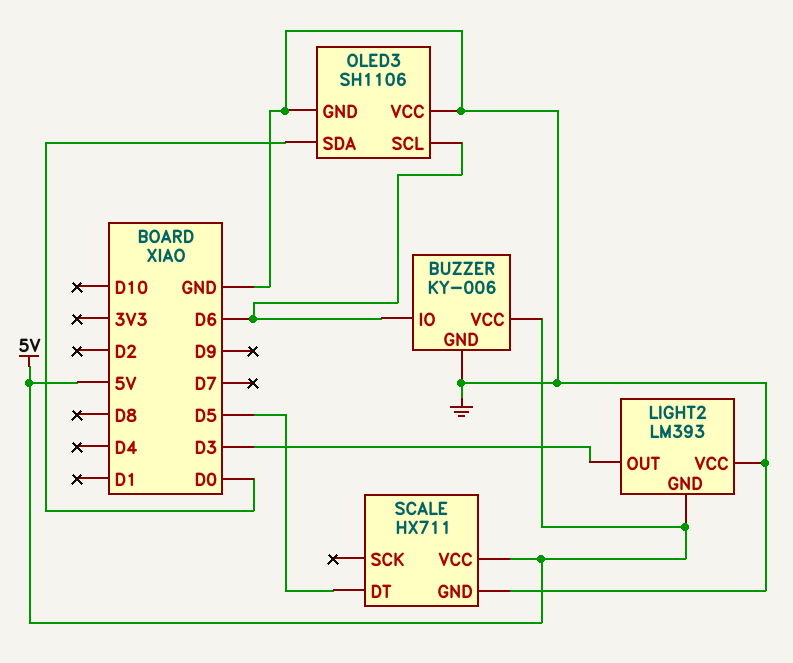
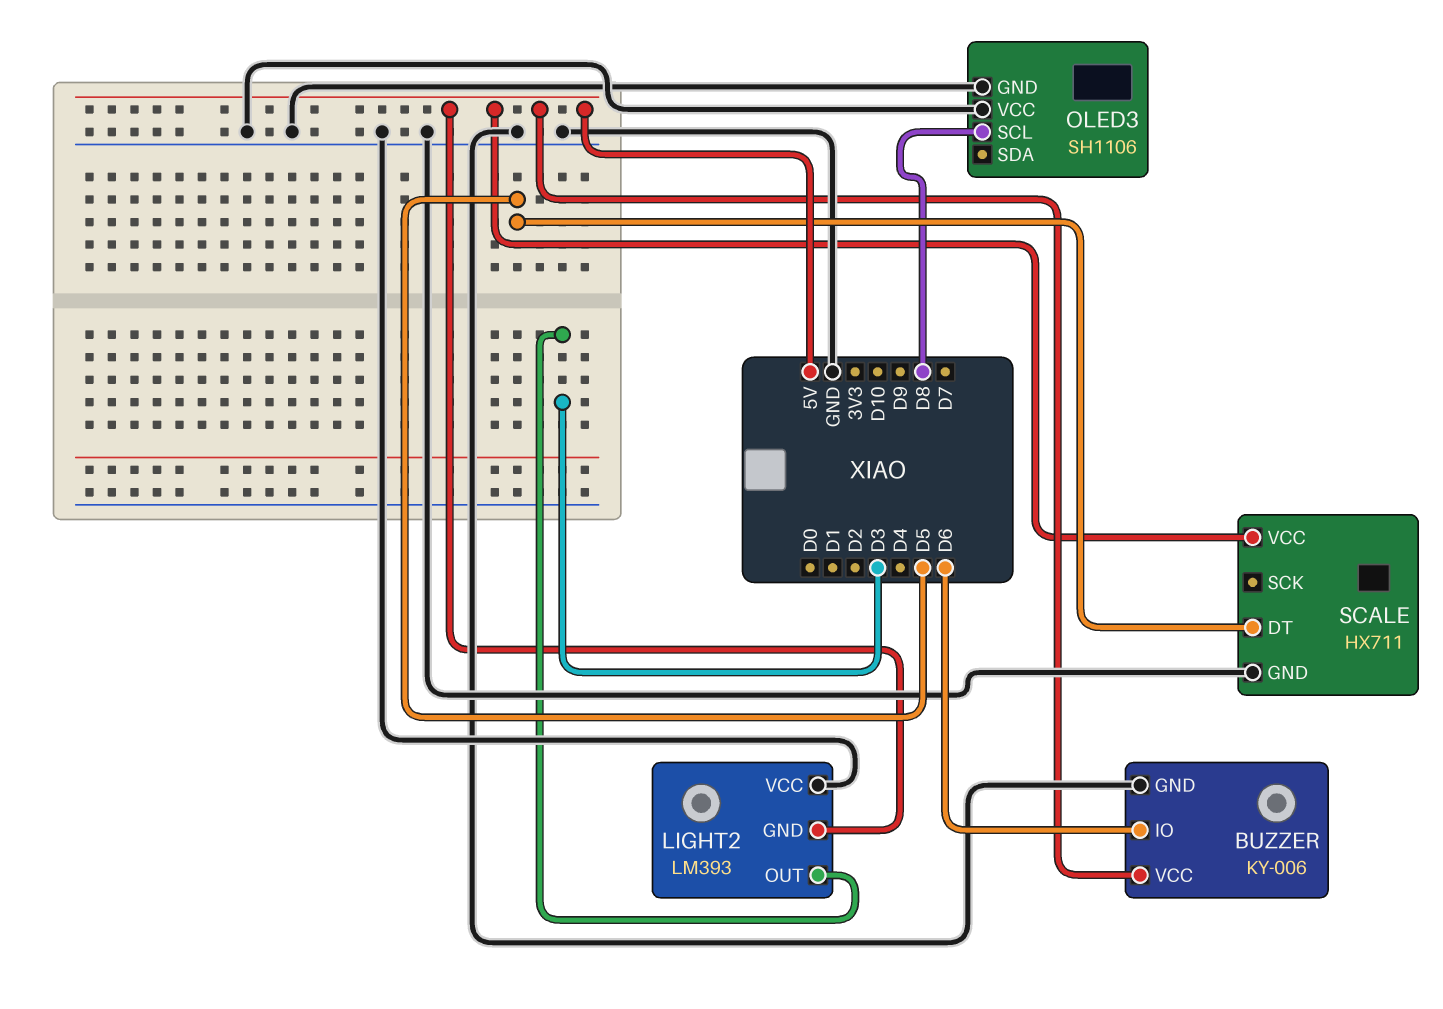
OLED3 pin SCL: D6 -> D8
OLED3 pin SDA: D0 -> none

